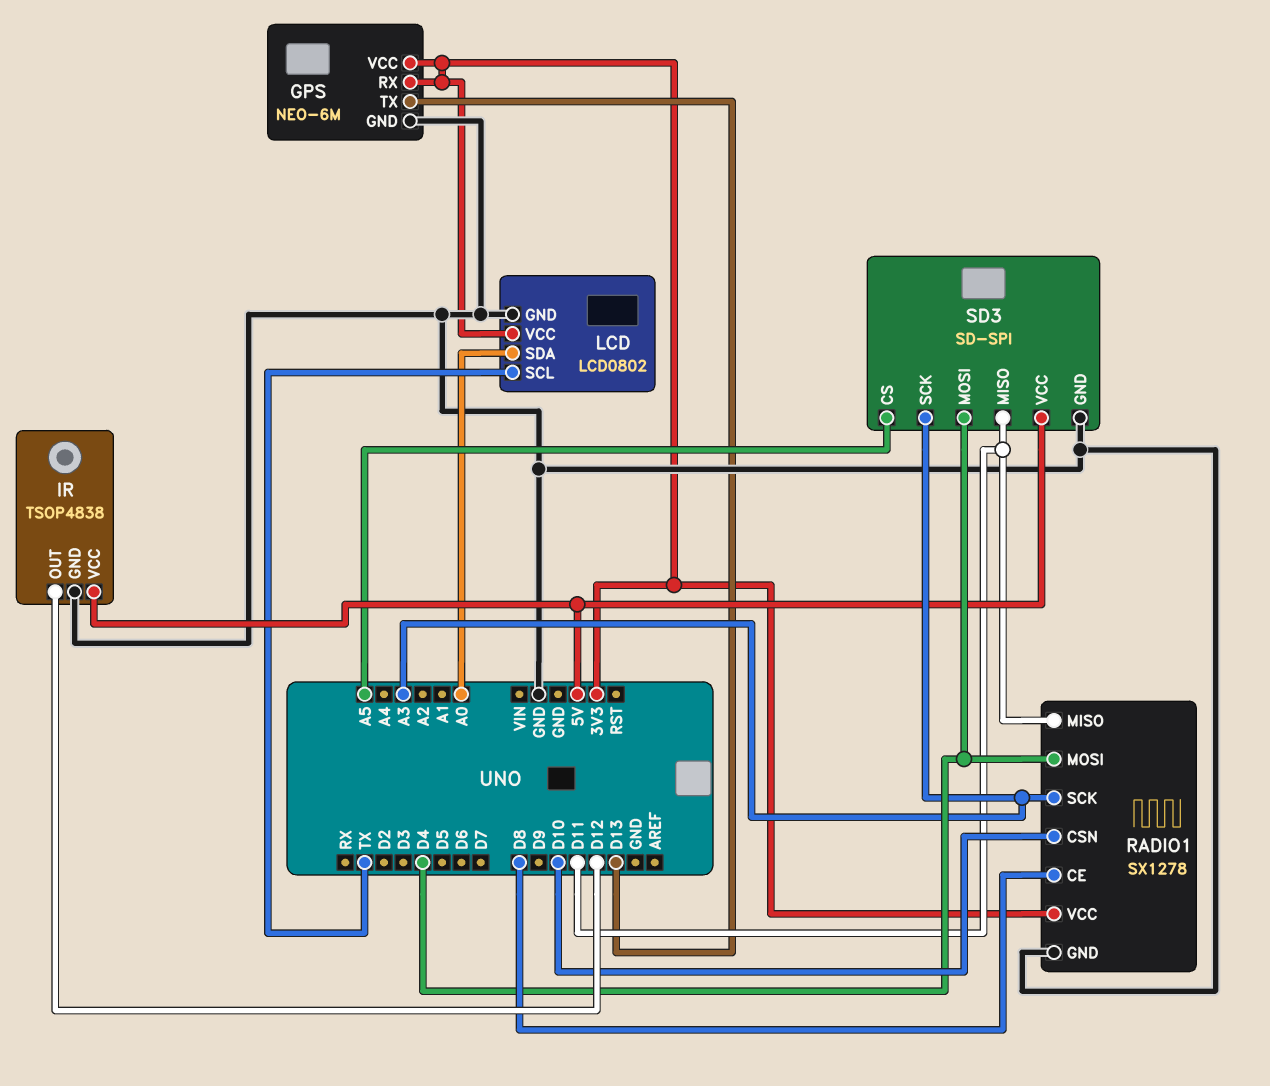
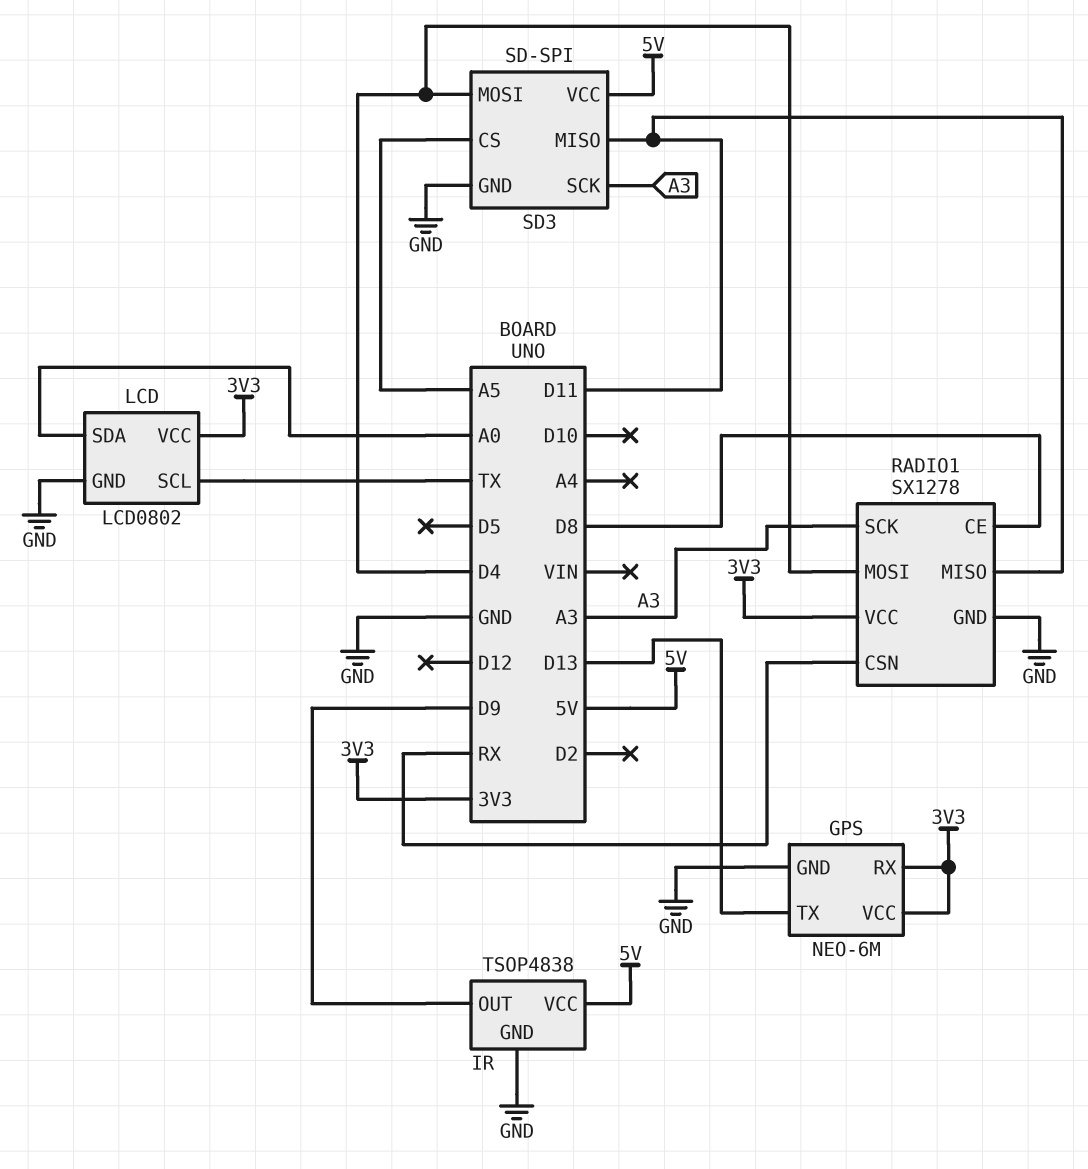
IR pin OUT: D12 -> D9
RADIO1 pin CSN: D10 -> RX

